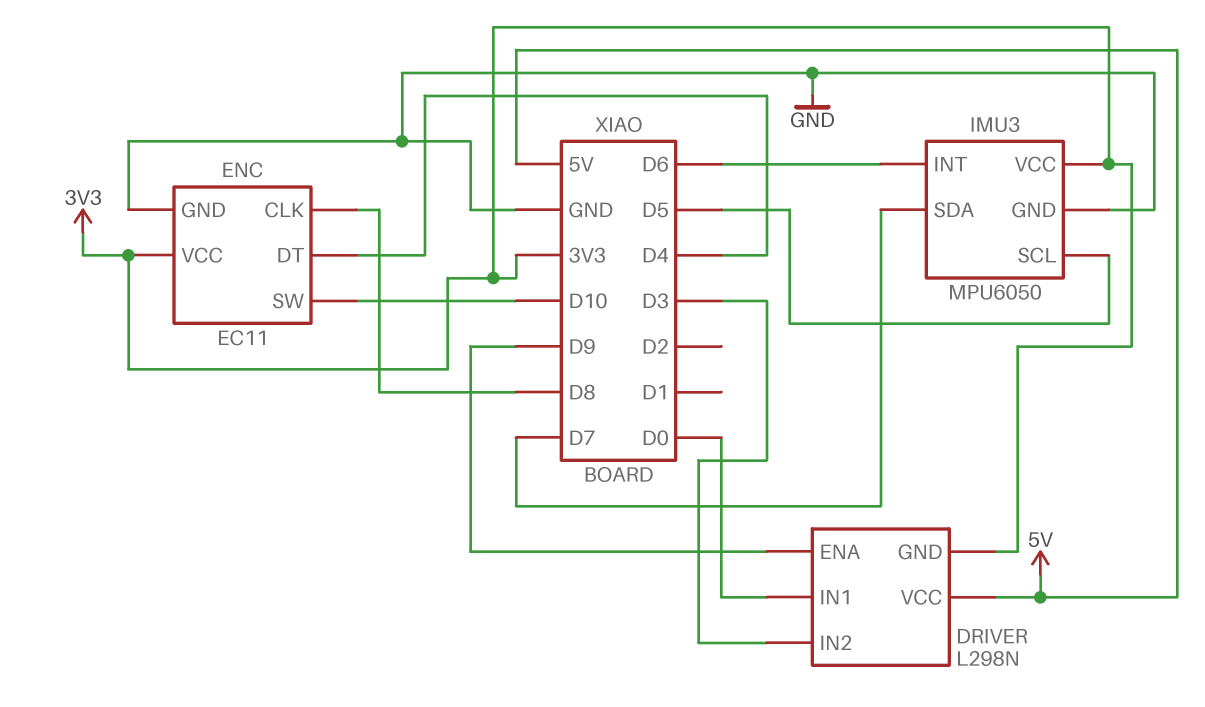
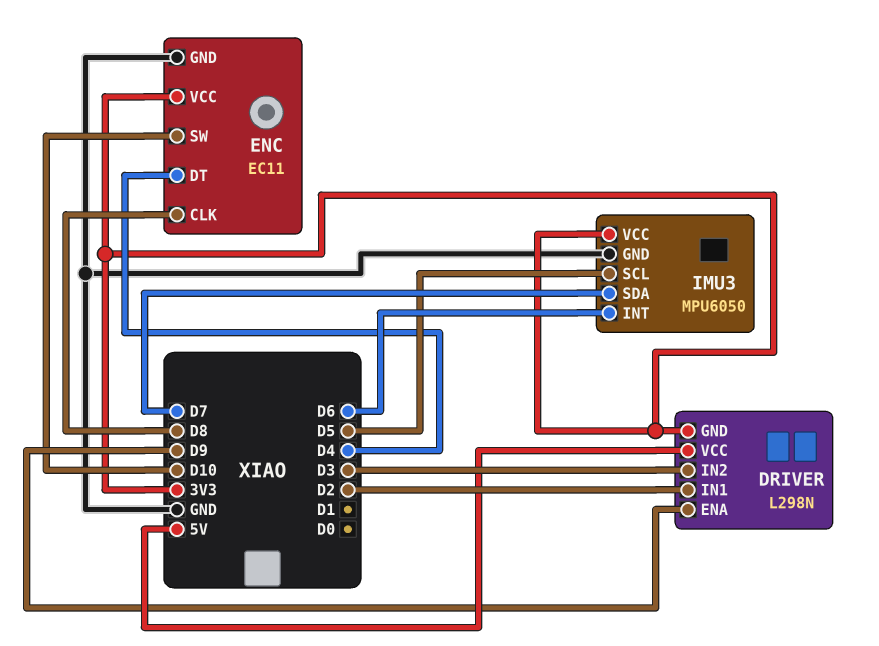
DRIVER pin IN1: D0 -> D2

